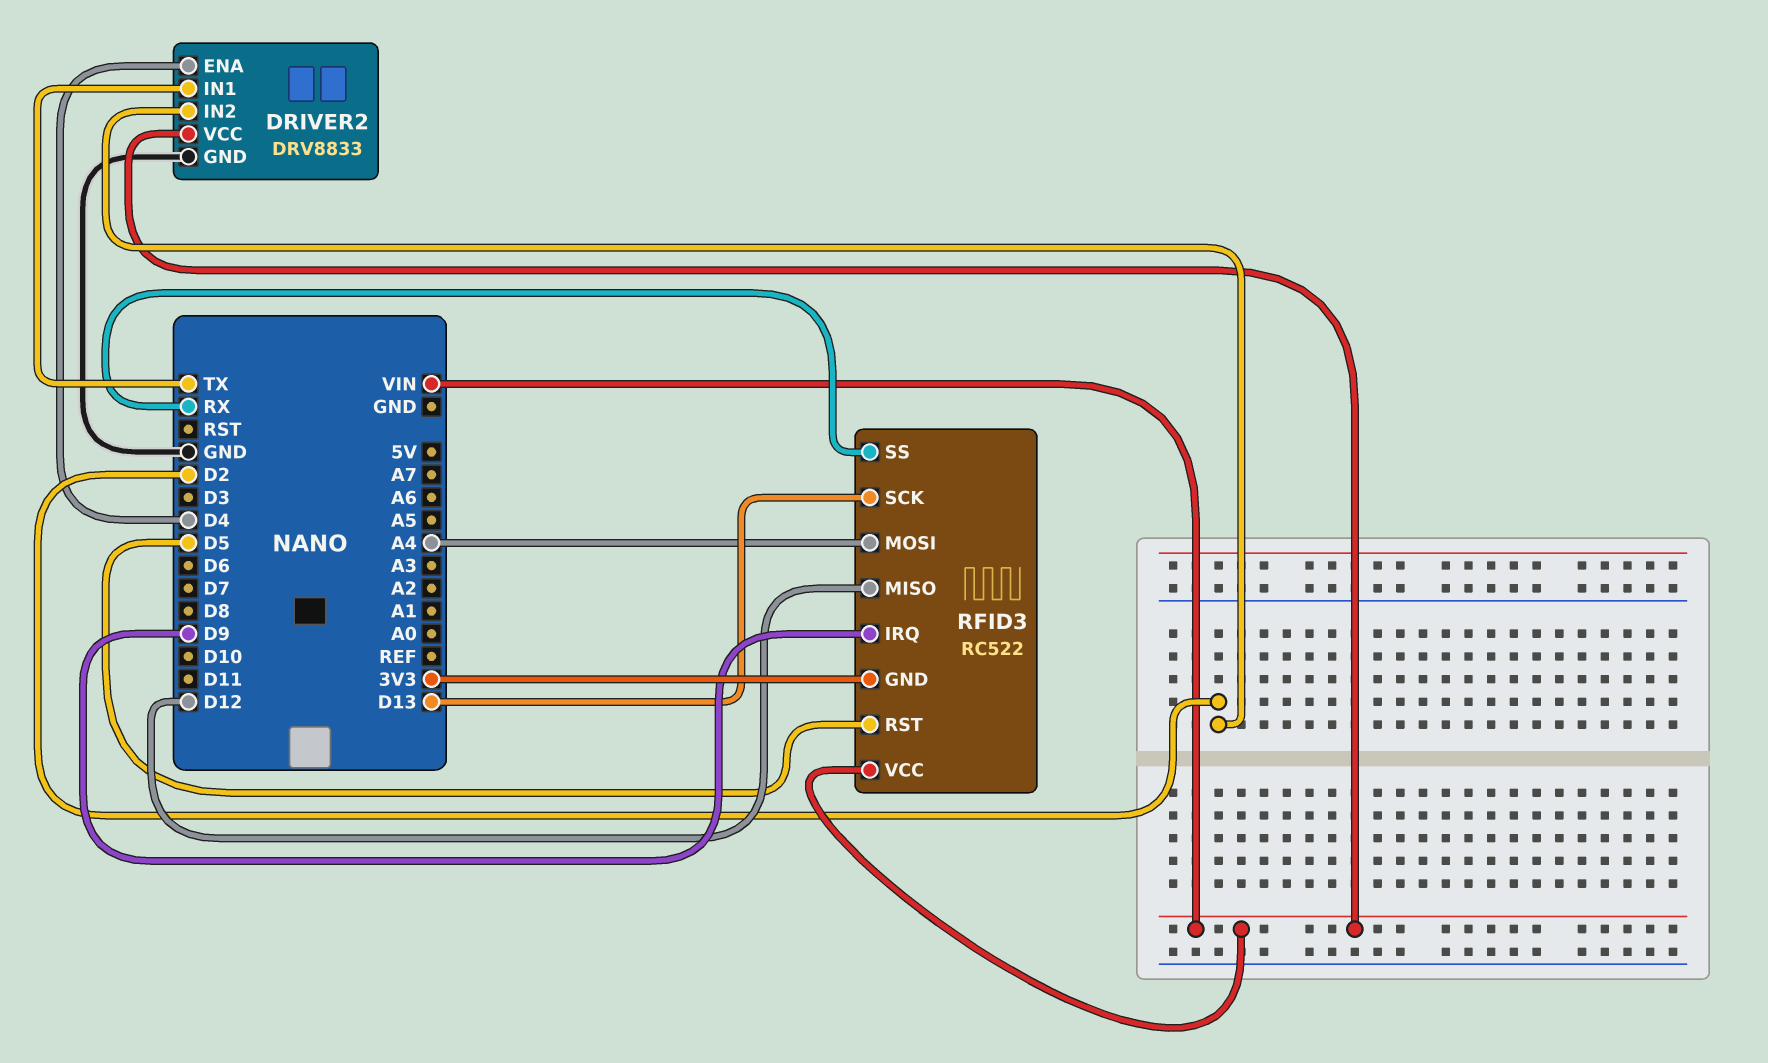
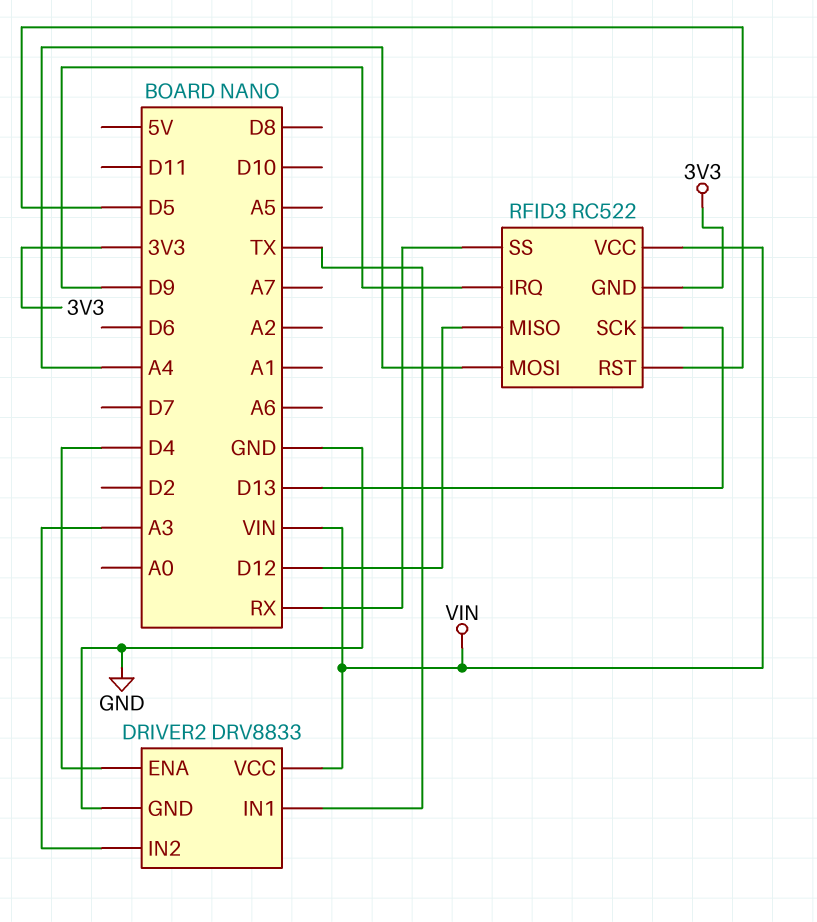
DRIVER2 pin IN2: D2 -> A3

